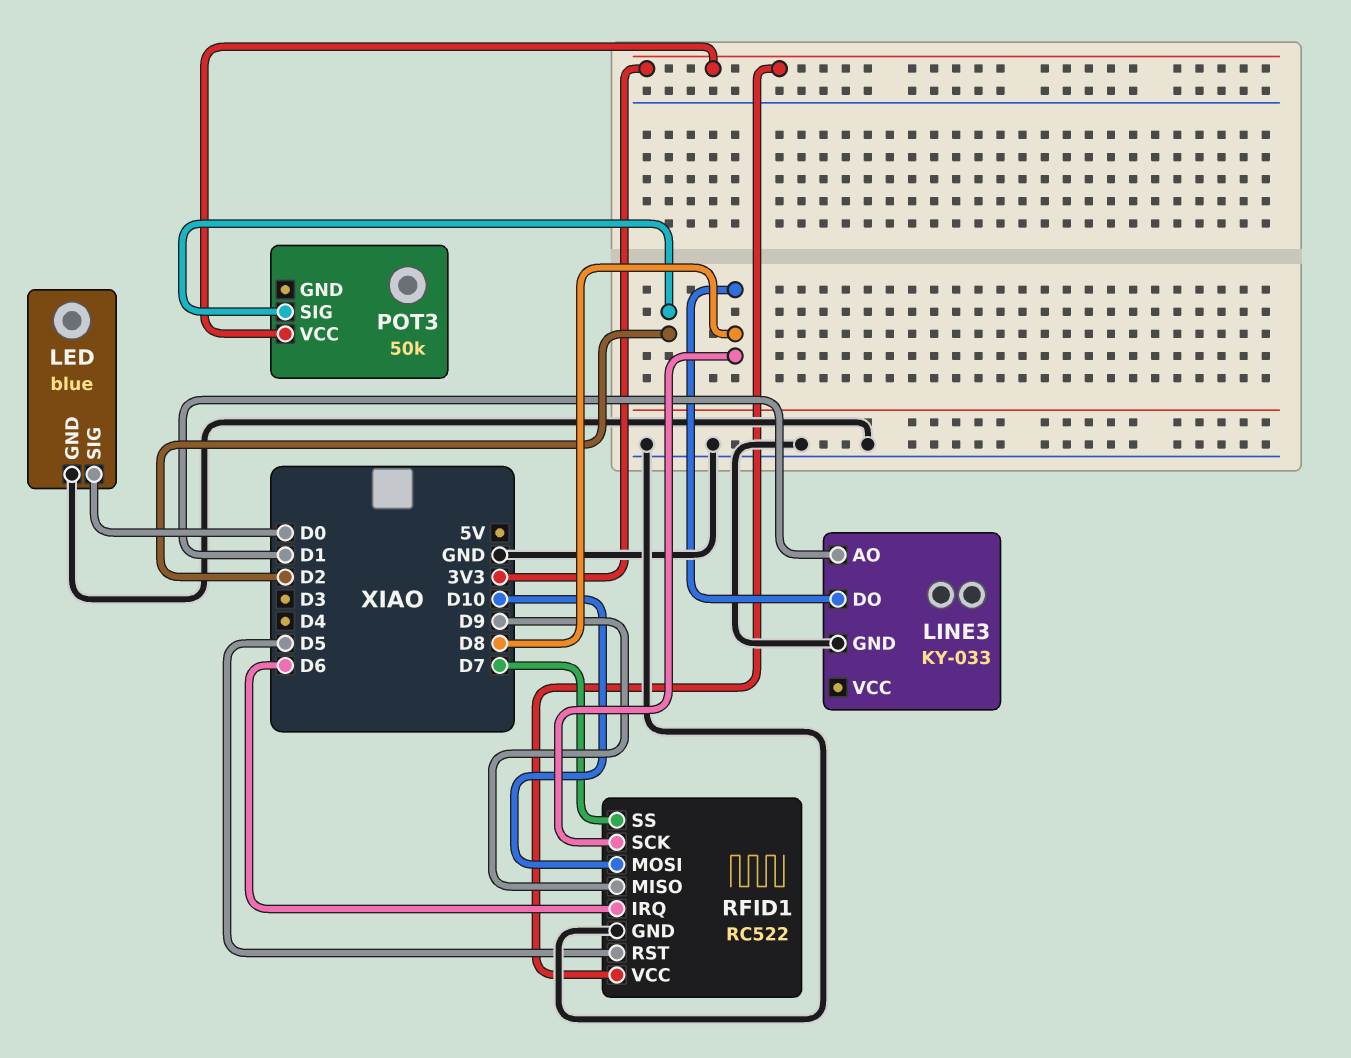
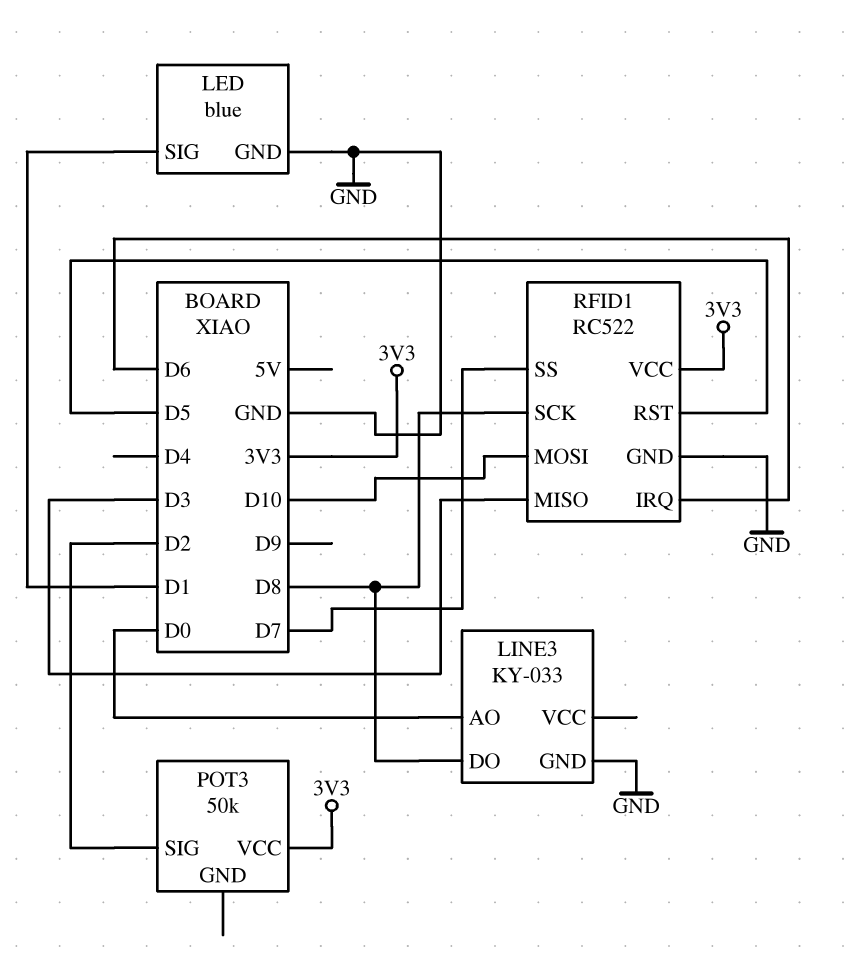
LED pin SIG: D0 -> D1
LINE3 pin AO: D1 -> D0
RFID1 pin MISO: D9 -> D3

